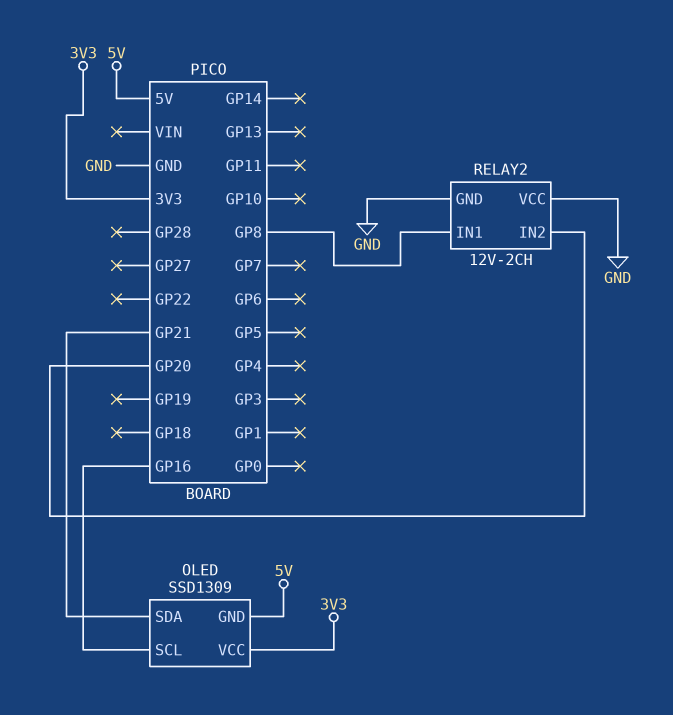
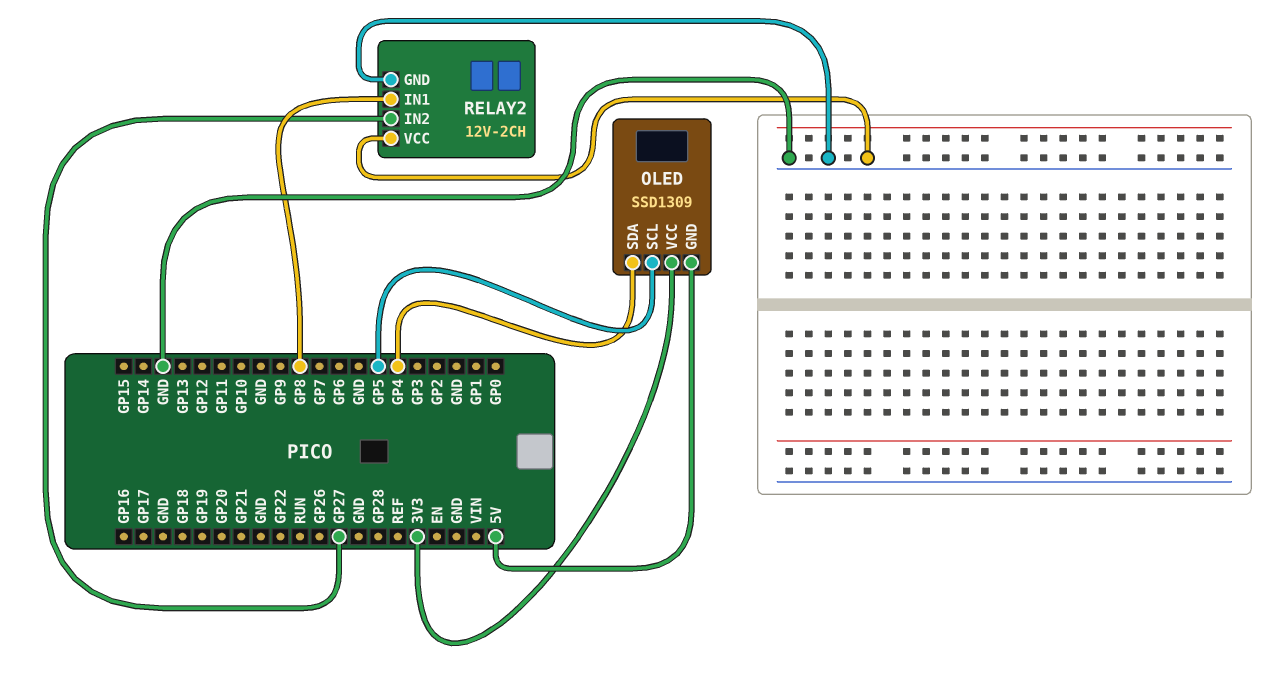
OLED pin SCL: GP16 -> GP5
OLED pin SDA: GP21 -> GP4
RELAY2 pin IN2: GP20 -> GP27

